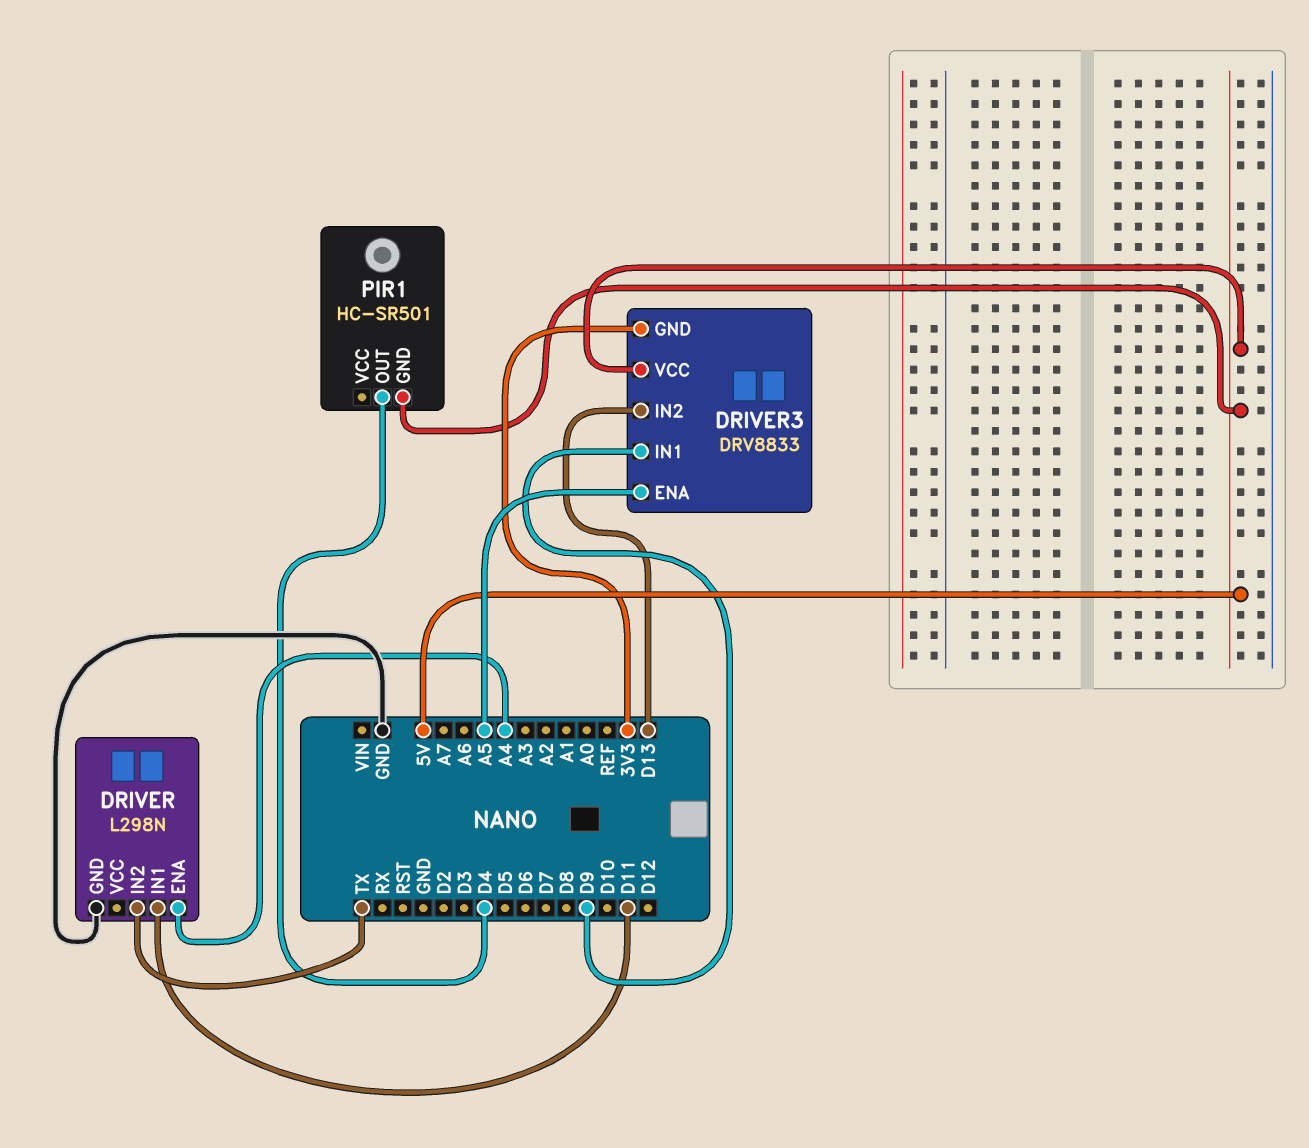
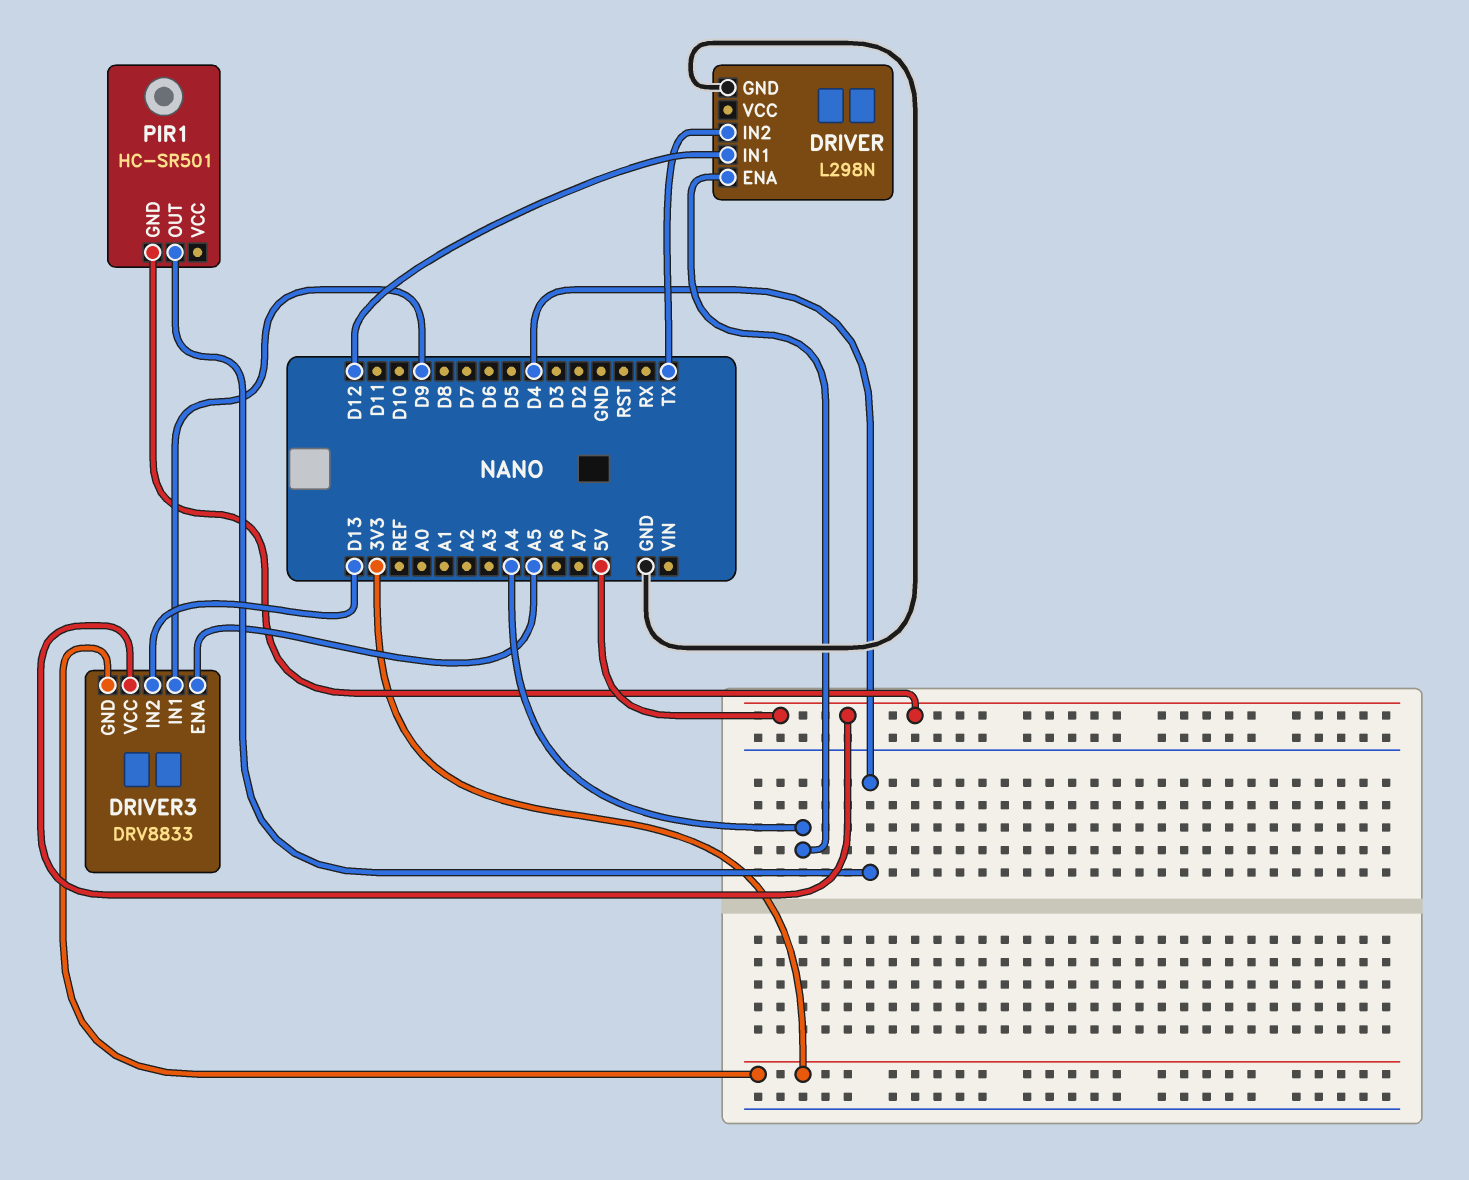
DRIVER pin IN1: D11 -> D12

